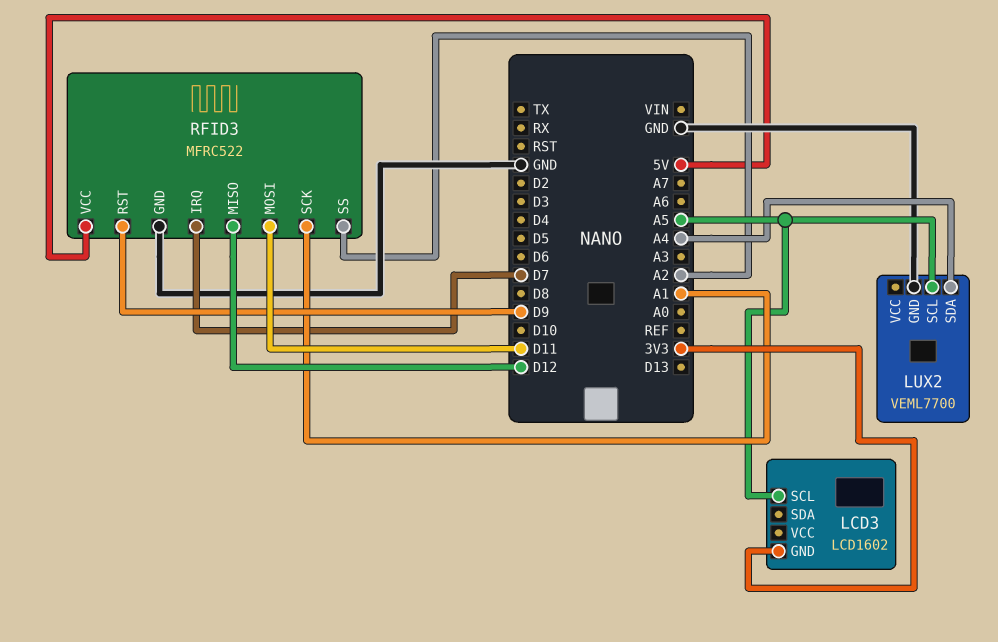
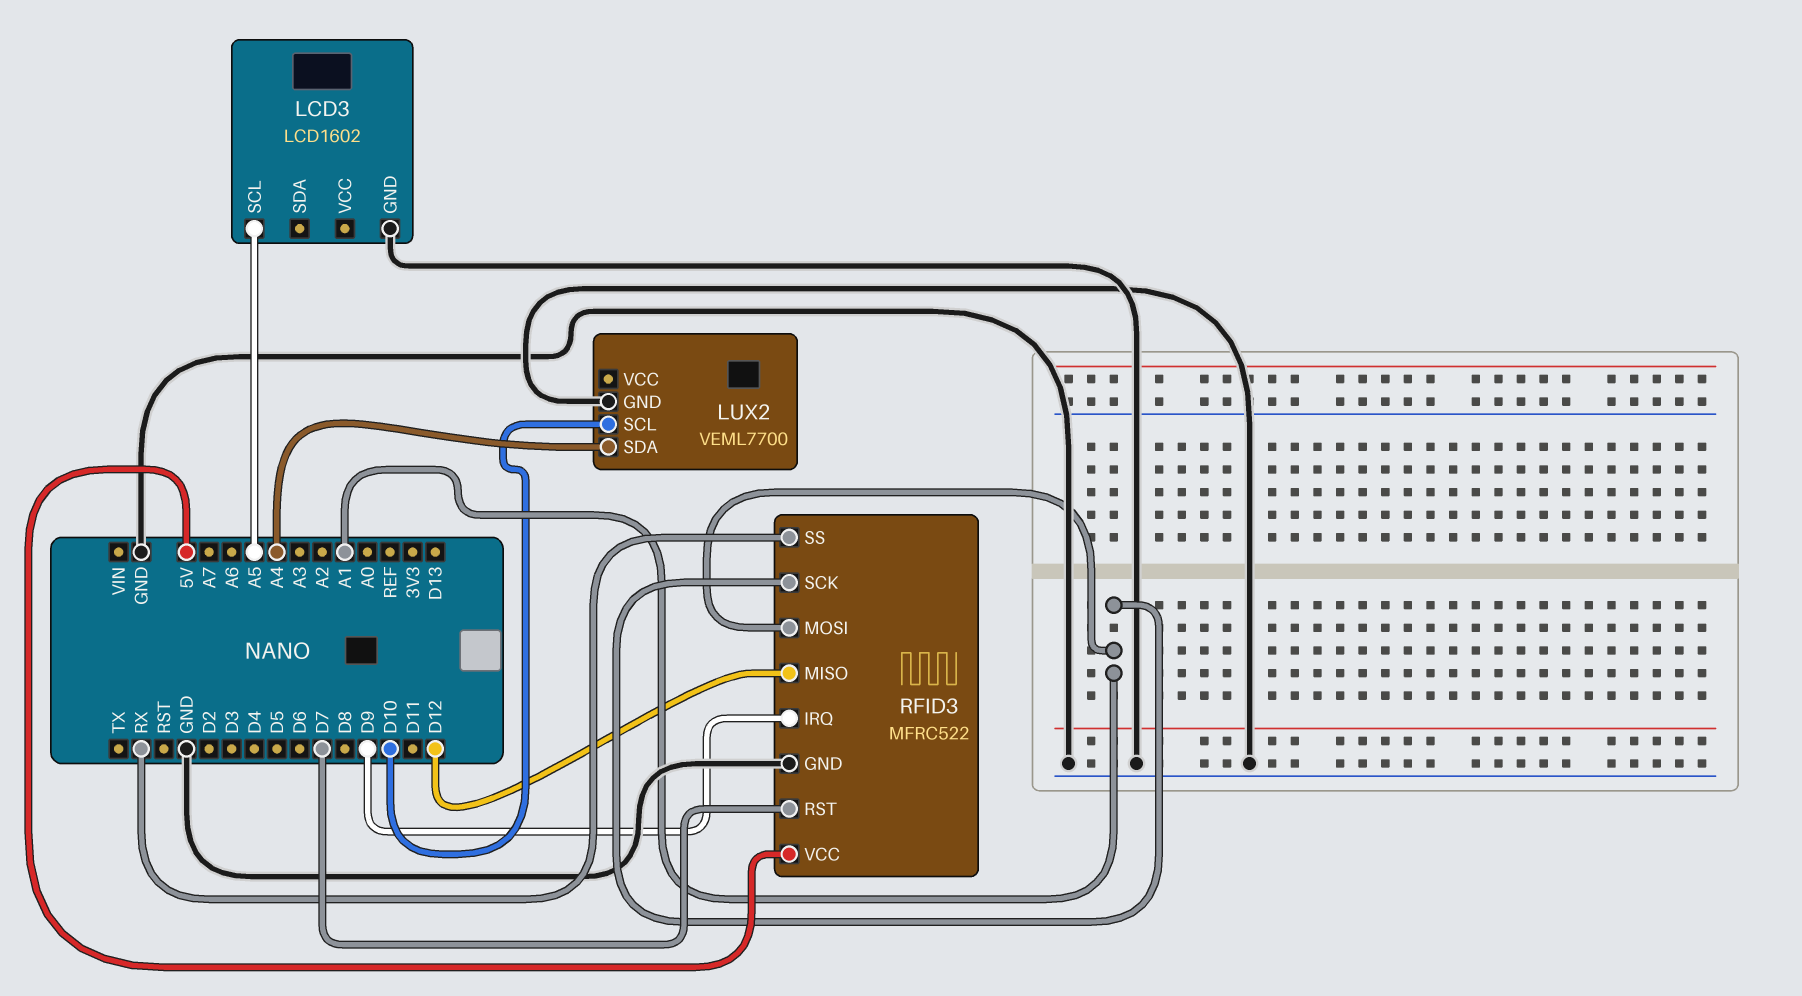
LCD3 pin GND: 3V3 -> GND
LUX2 pin SCL: A5 -> D10
RFID3 pin IRQ: D7 -> D9
RFID3 pin MOSI: D11 -> A1
RFID3 pin RST: D9 -> D7
RFID3 pin SS: A2 -> RX

